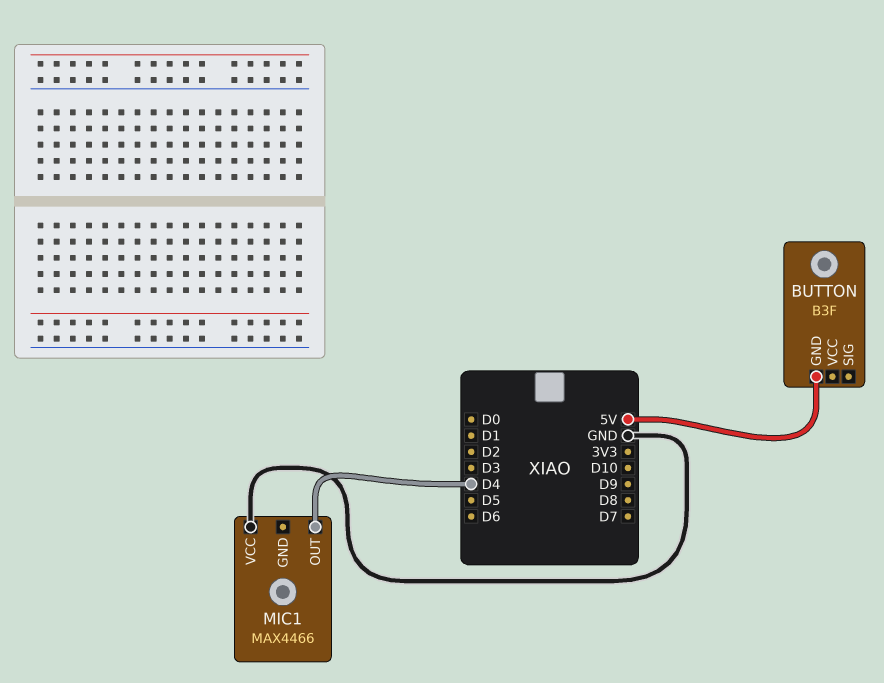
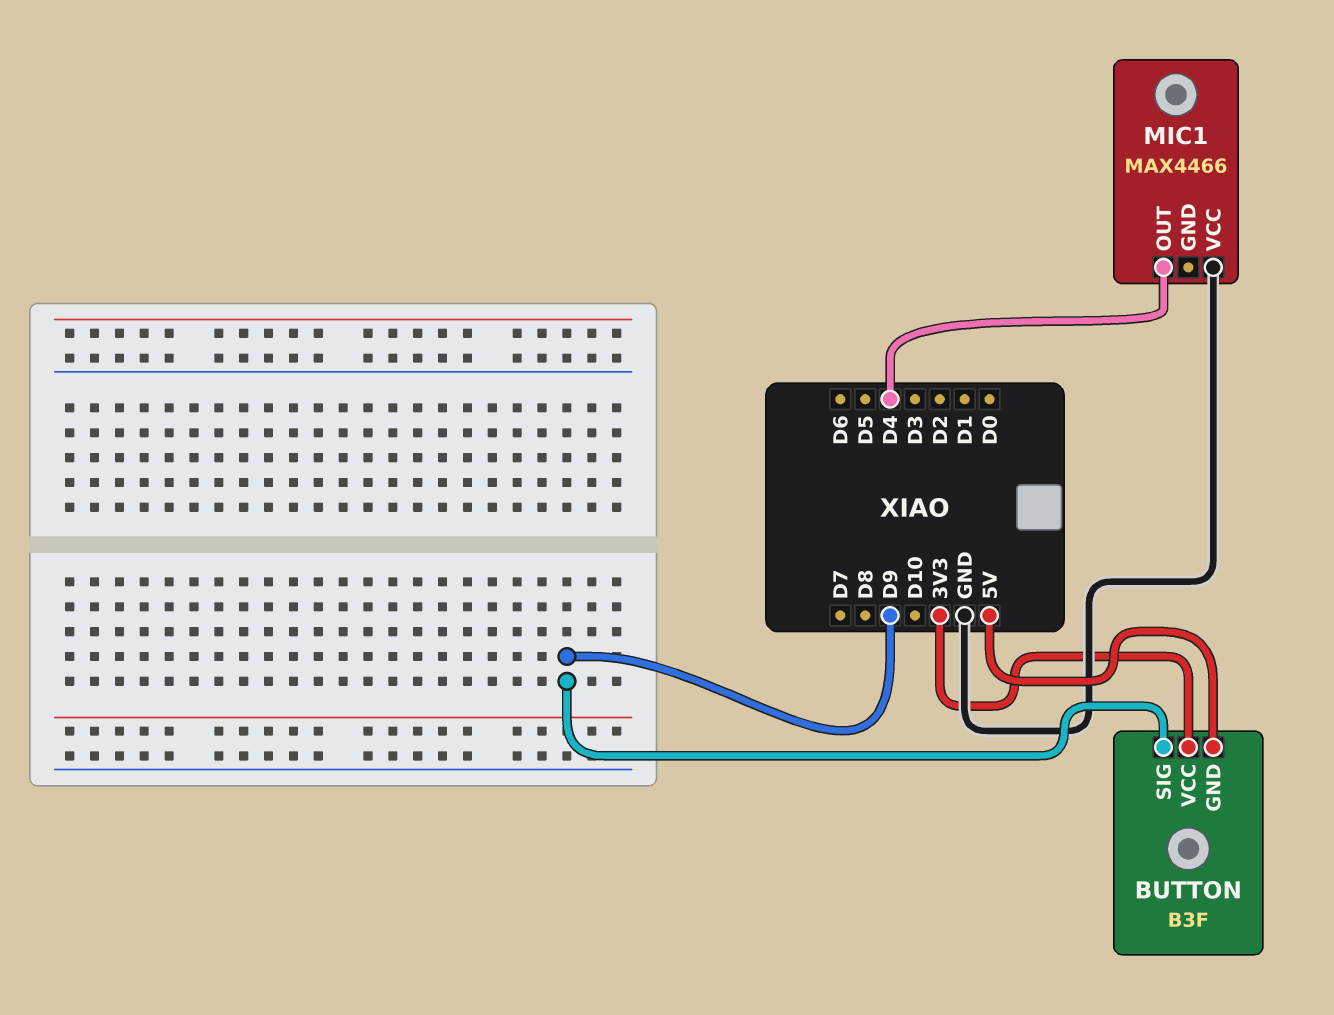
BUTTON pin SIG: none -> D9
BUTTON pin VCC: none -> 3V3

